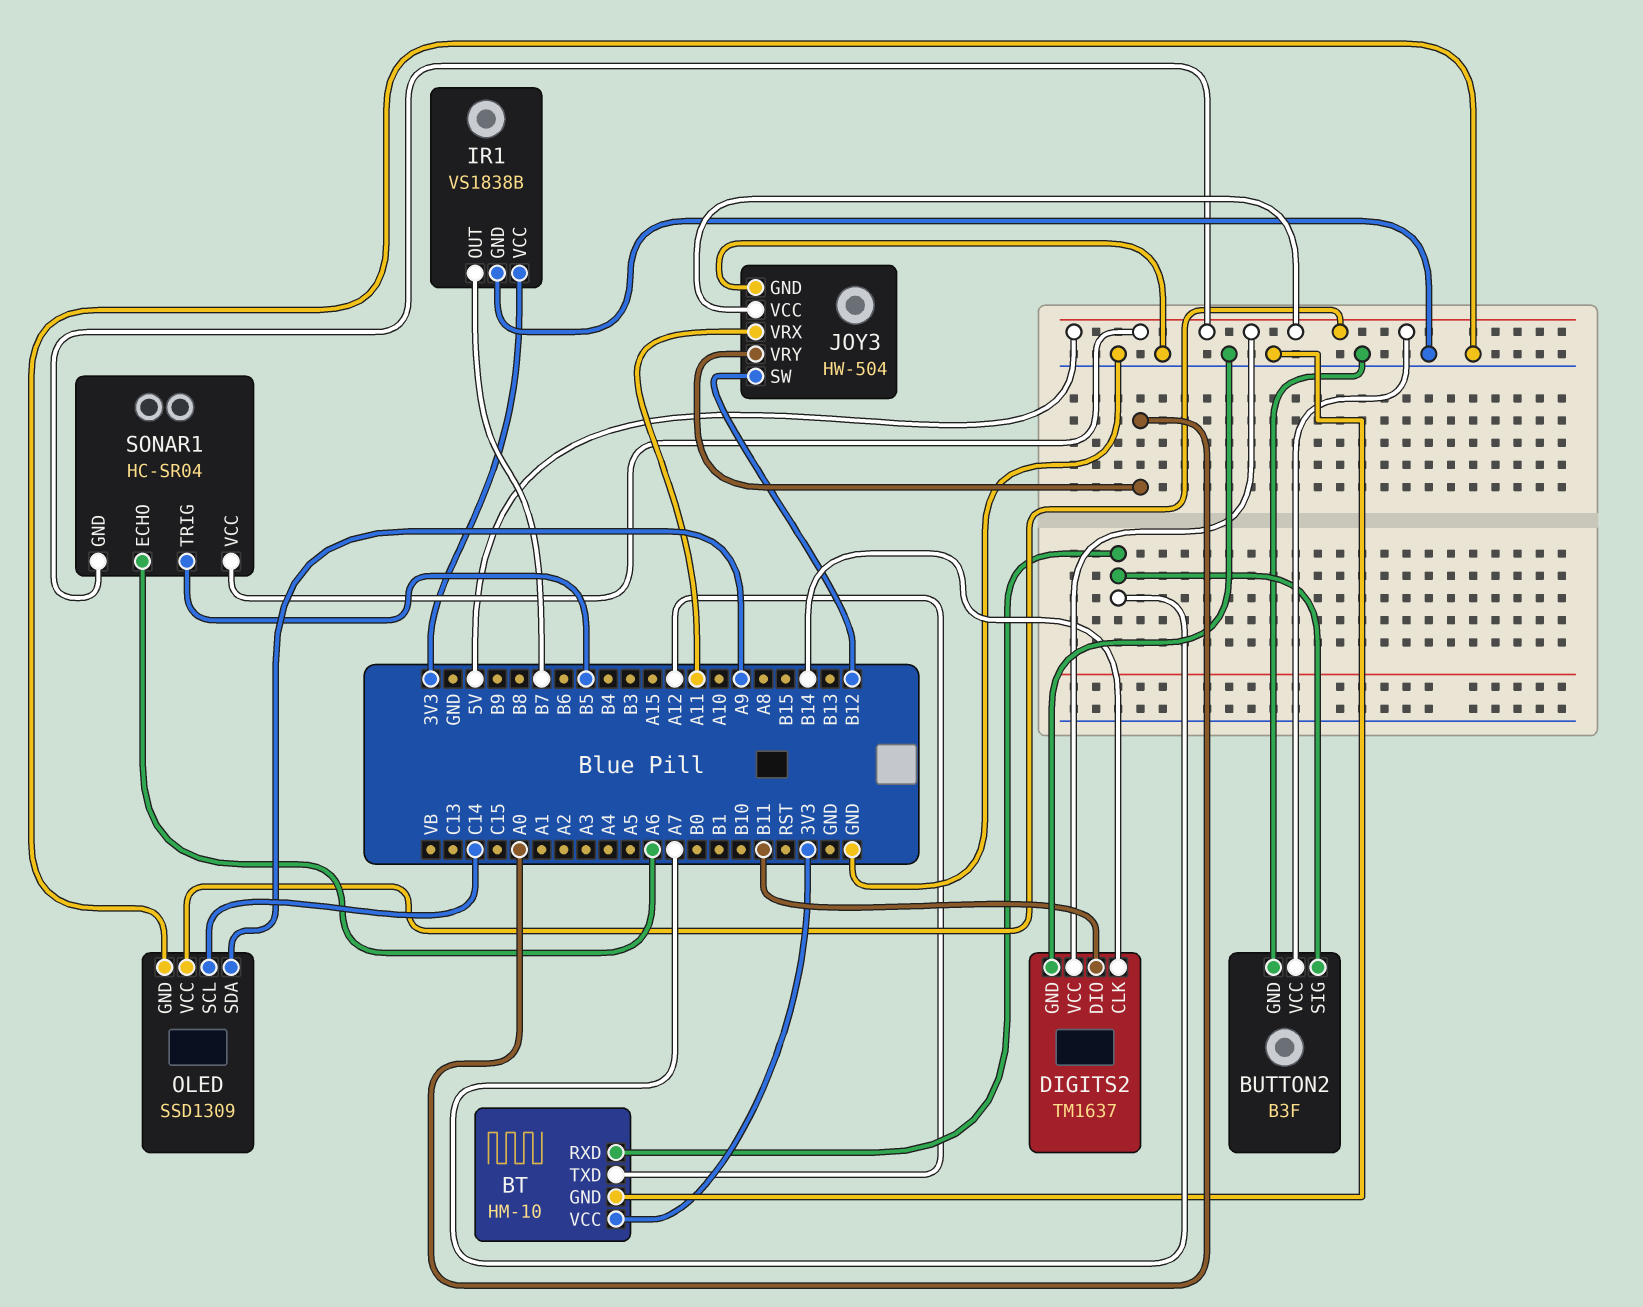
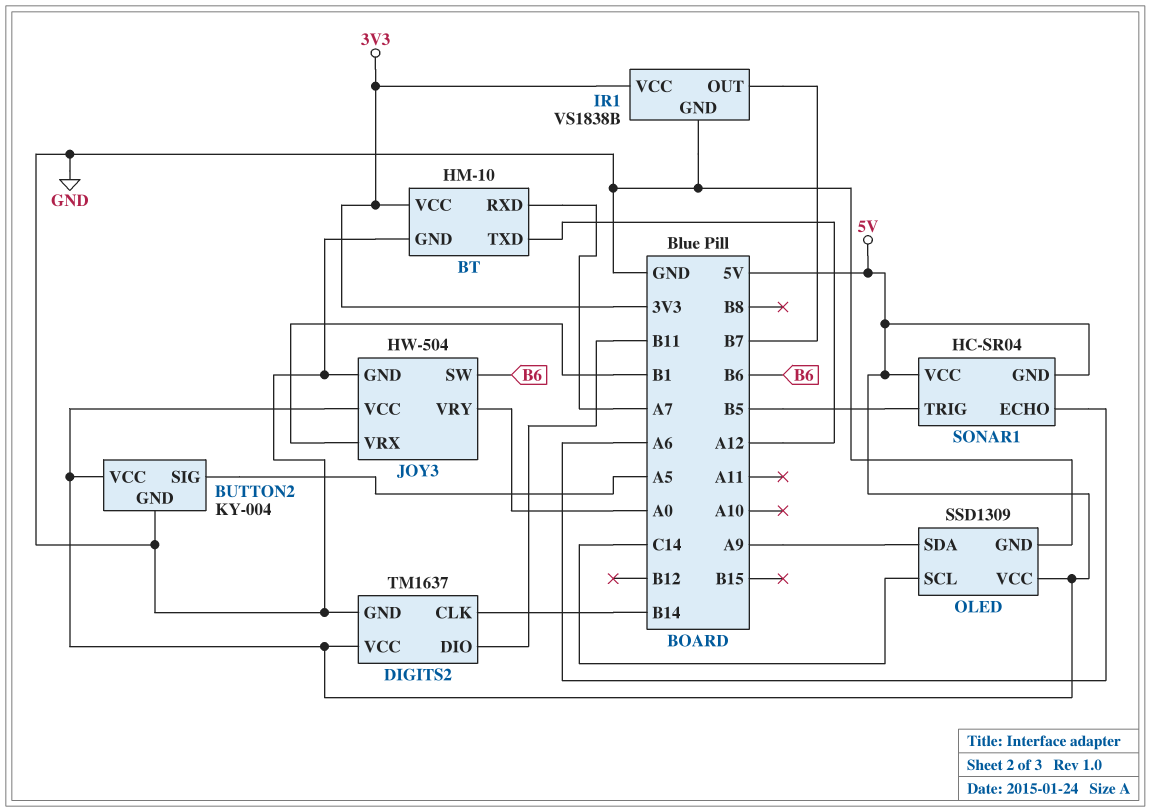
BUTTON2: B3F -> KY-004
BUTTON2 pin SIG: A7 -> A5
JOY3 pin SW: B12 -> B6
JOY3 pin VRX: A11 -> B1

